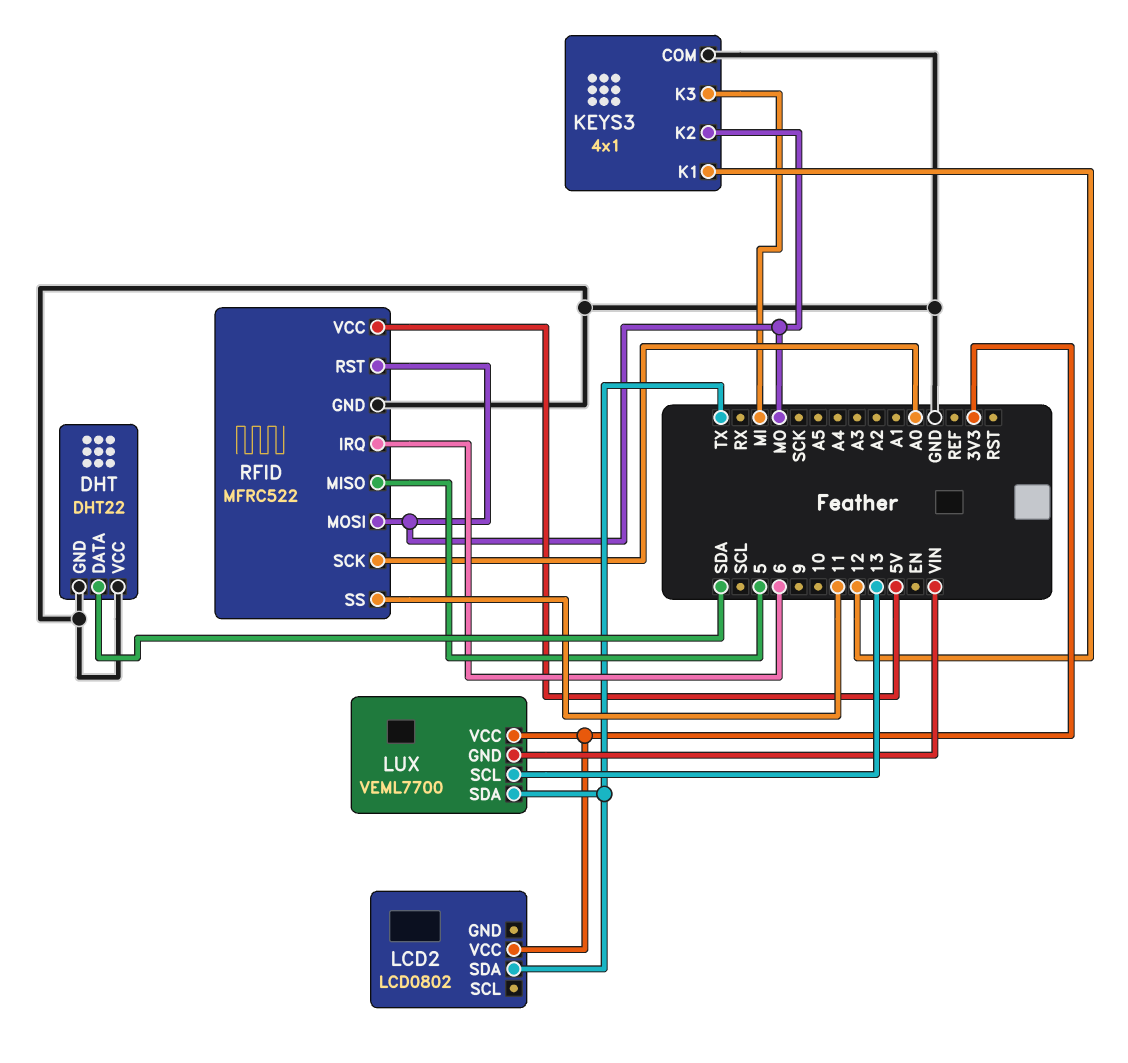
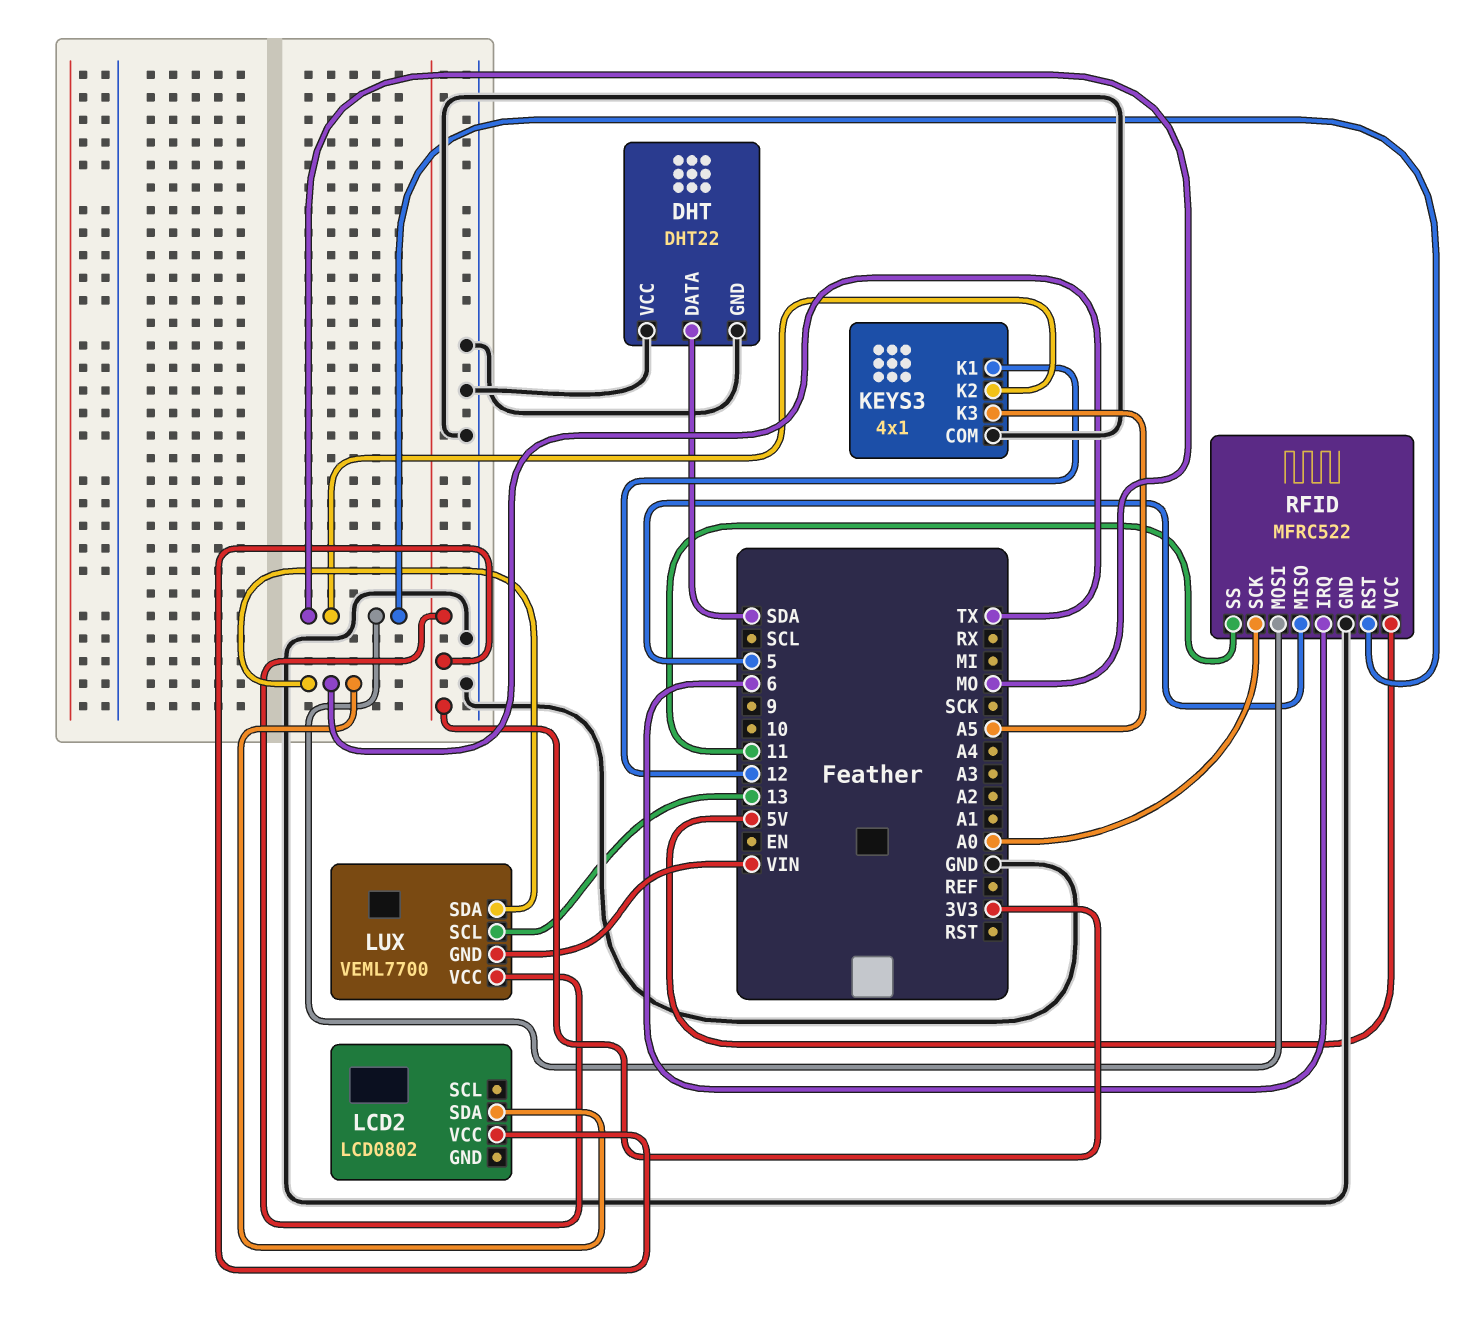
KEYS3 pin K3: MI -> A5

